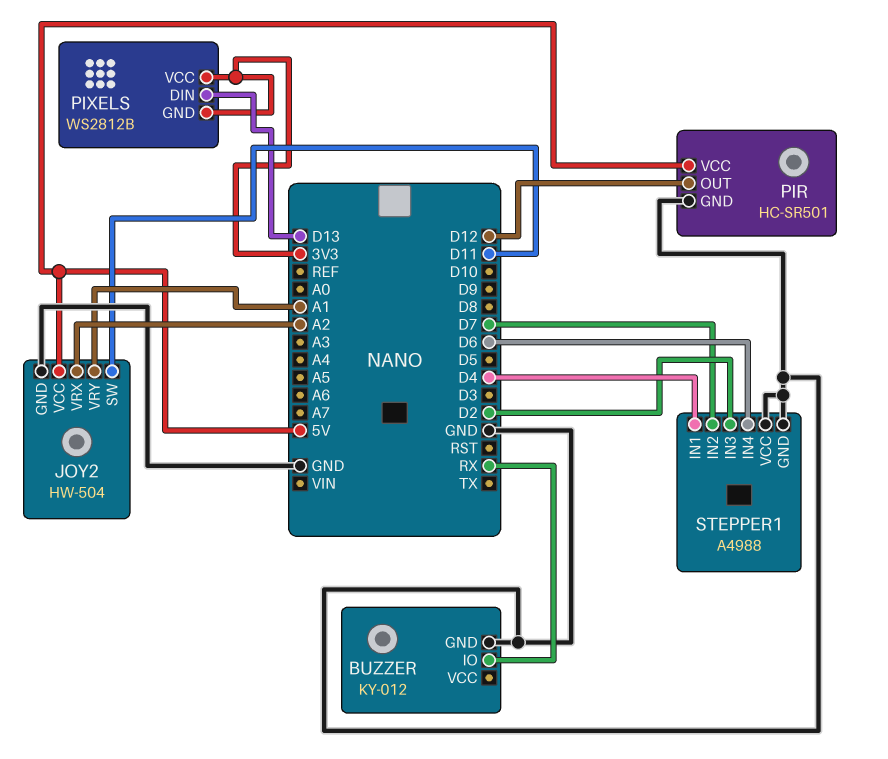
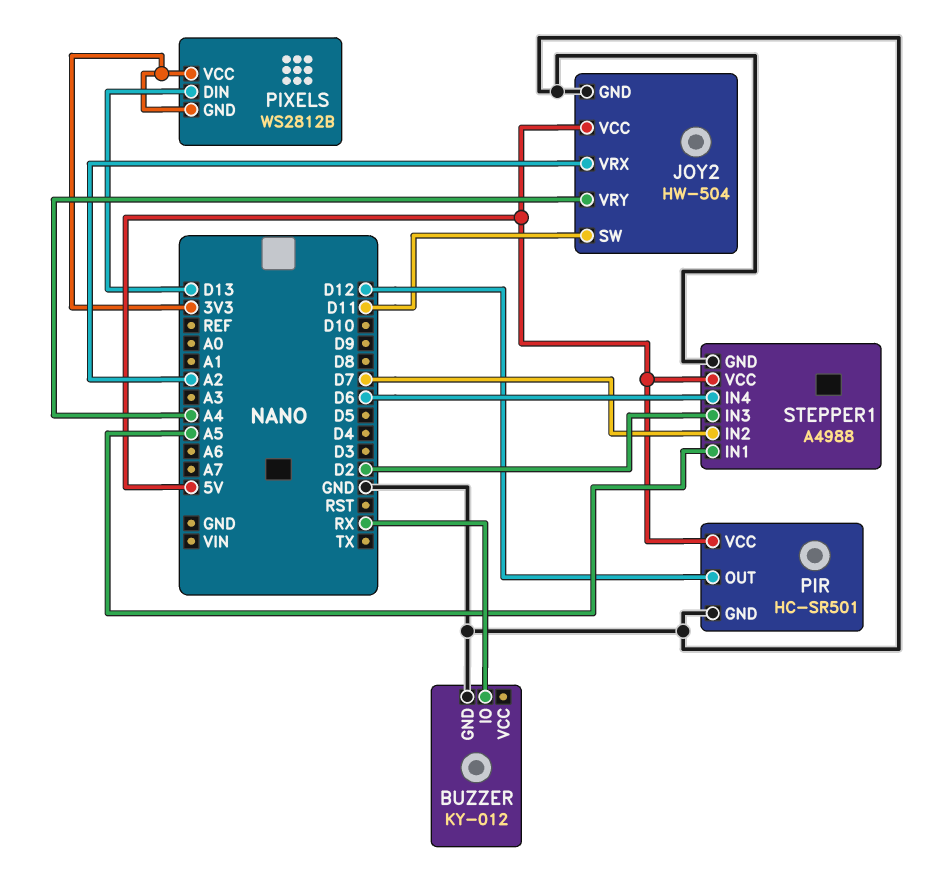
JOY2 pin VRY: A1 -> A4
STEPPER1 pin IN1: D4 -> A5
STEPPER1 pin VCC: GND -> 5V

